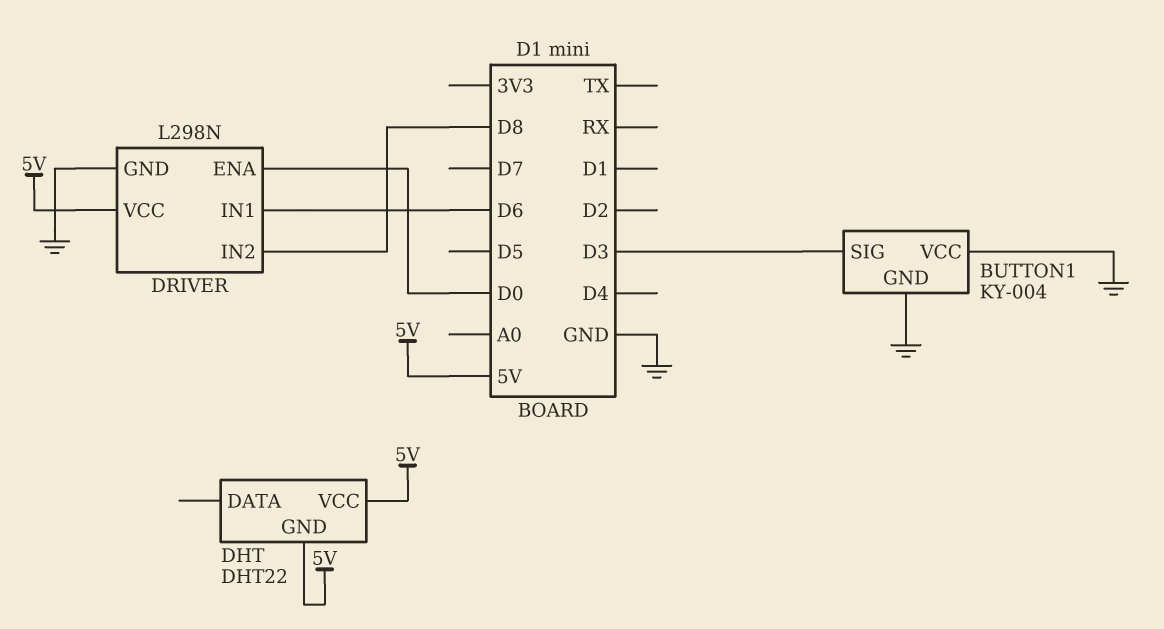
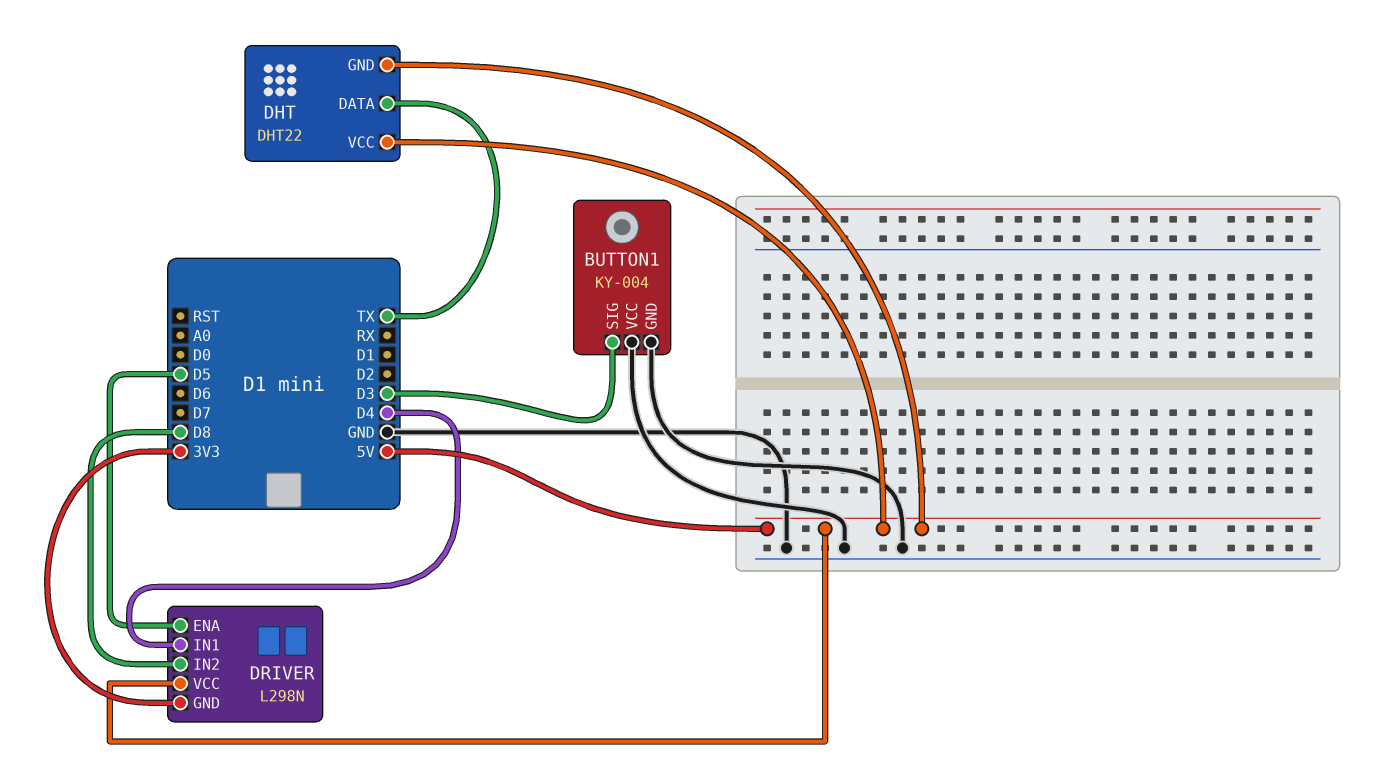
DHT pin DATA: none -> TX
DRIVER pin ENA: D0 -> D5
DRIVER pin GND: GND -> 3V3
DRIVER pin IN1: D6 -> D4

